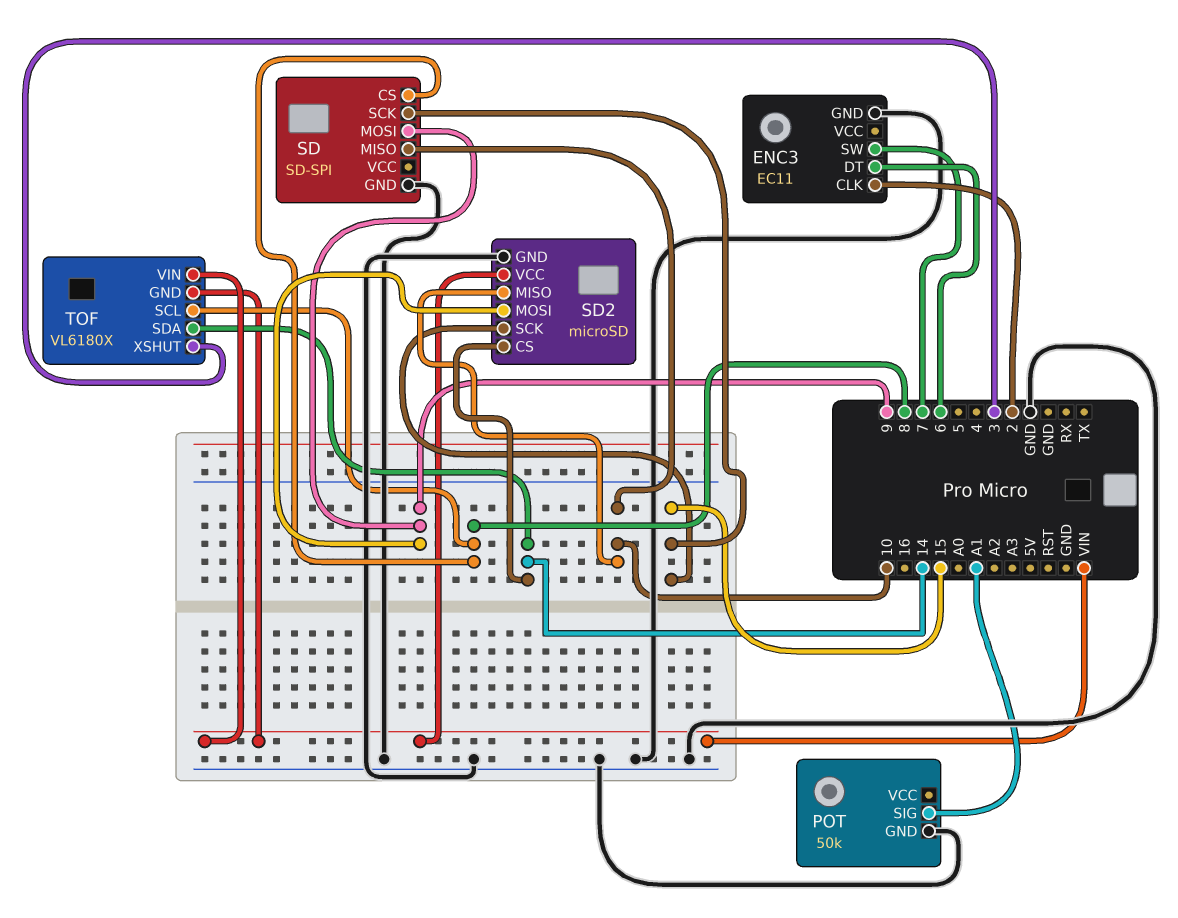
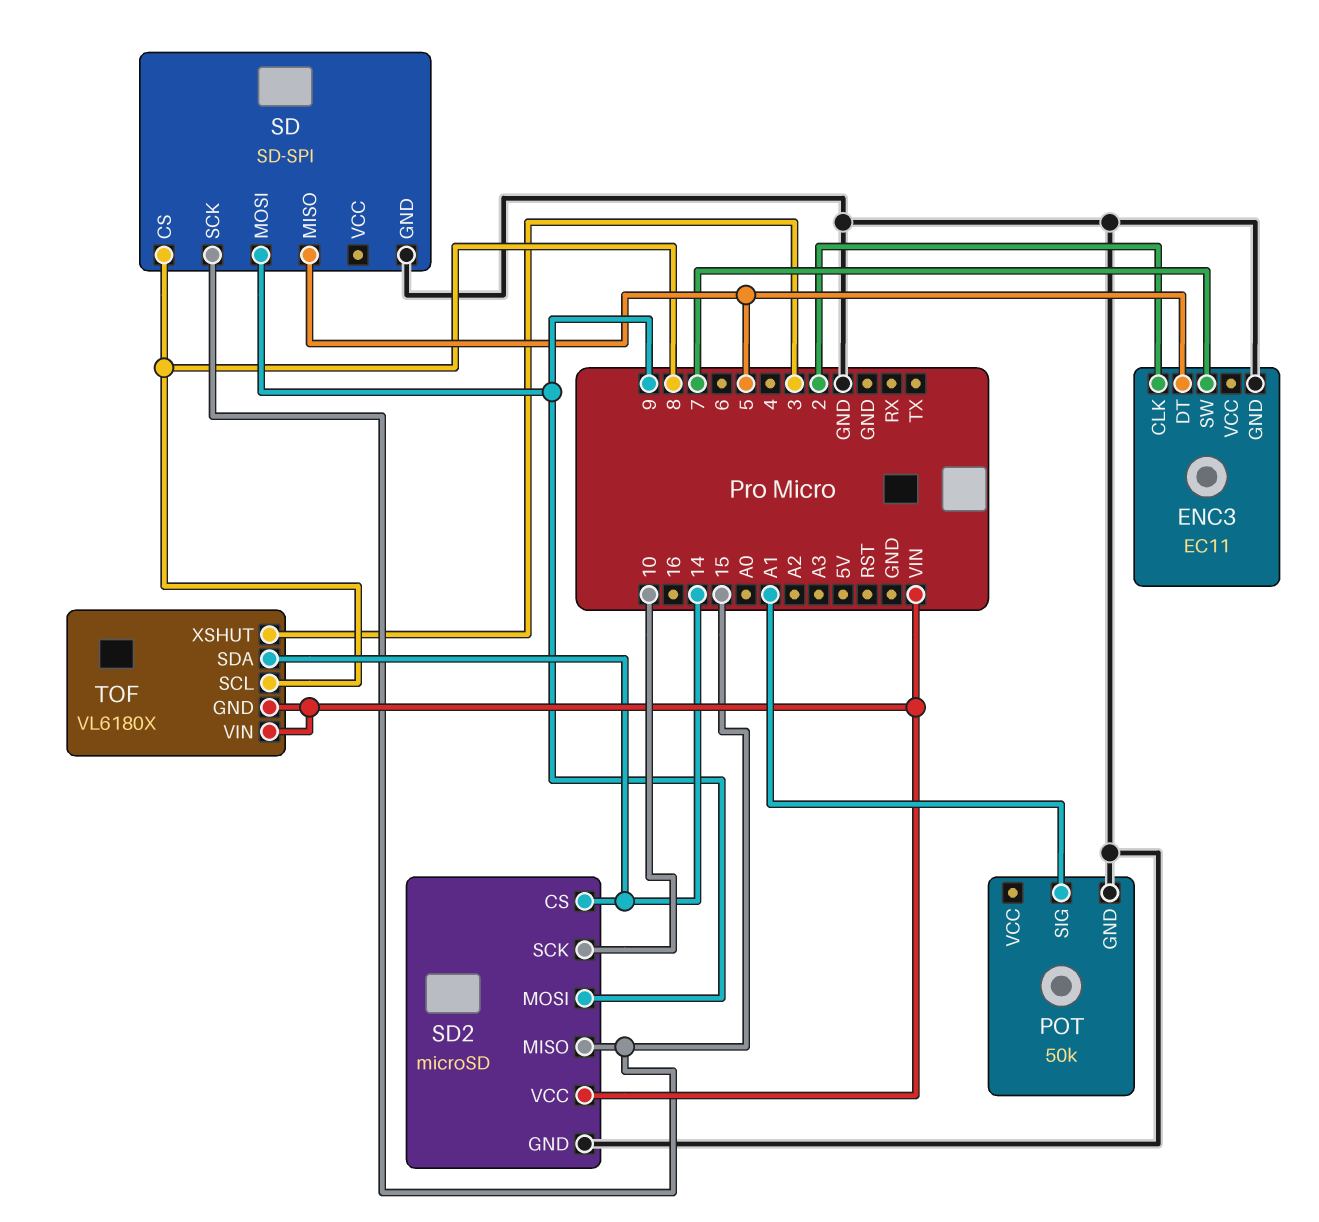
ENC3 pin DT: 6 -> 5
SD pin MISO: 10 -> 5
SD2 pin MISO: 10 -> 15
SD2 pin SCK: 15 -> 10

